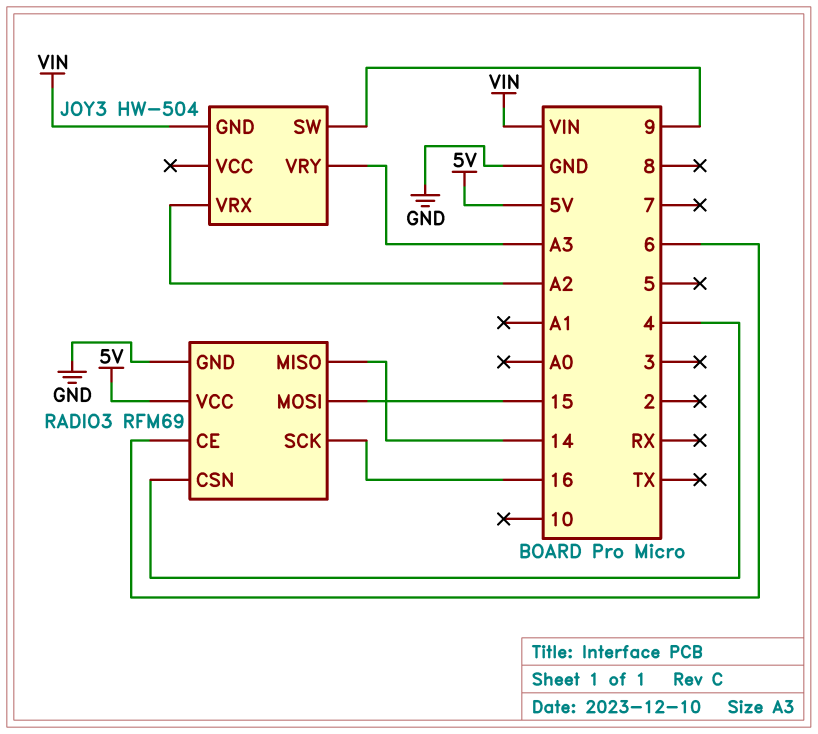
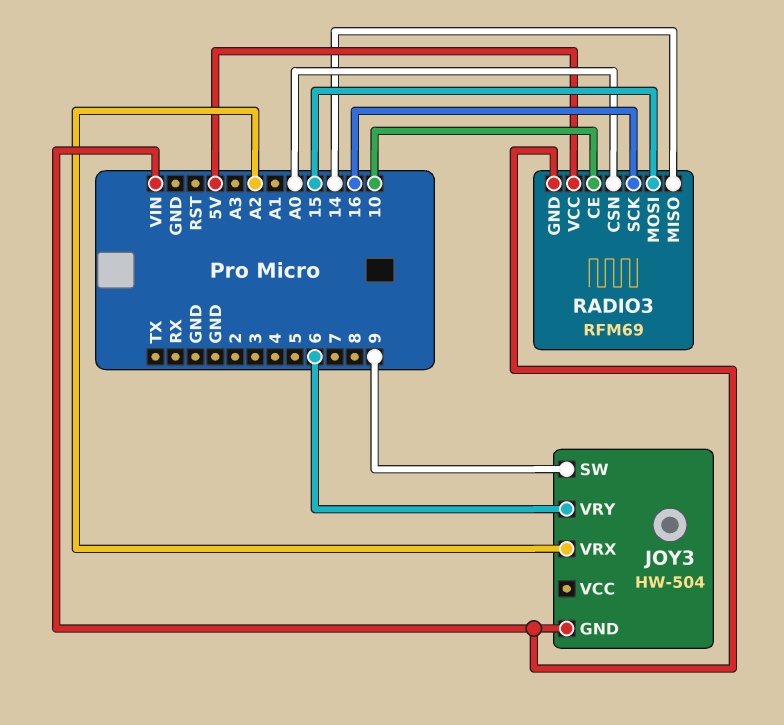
JOY3 pin VRY: A3 -> 6
RADIO3 pin CE: 6 -> 10
RADIO3 pin CSN: 4 -> A0
RADIO3 pin GND: GND -> VIN

